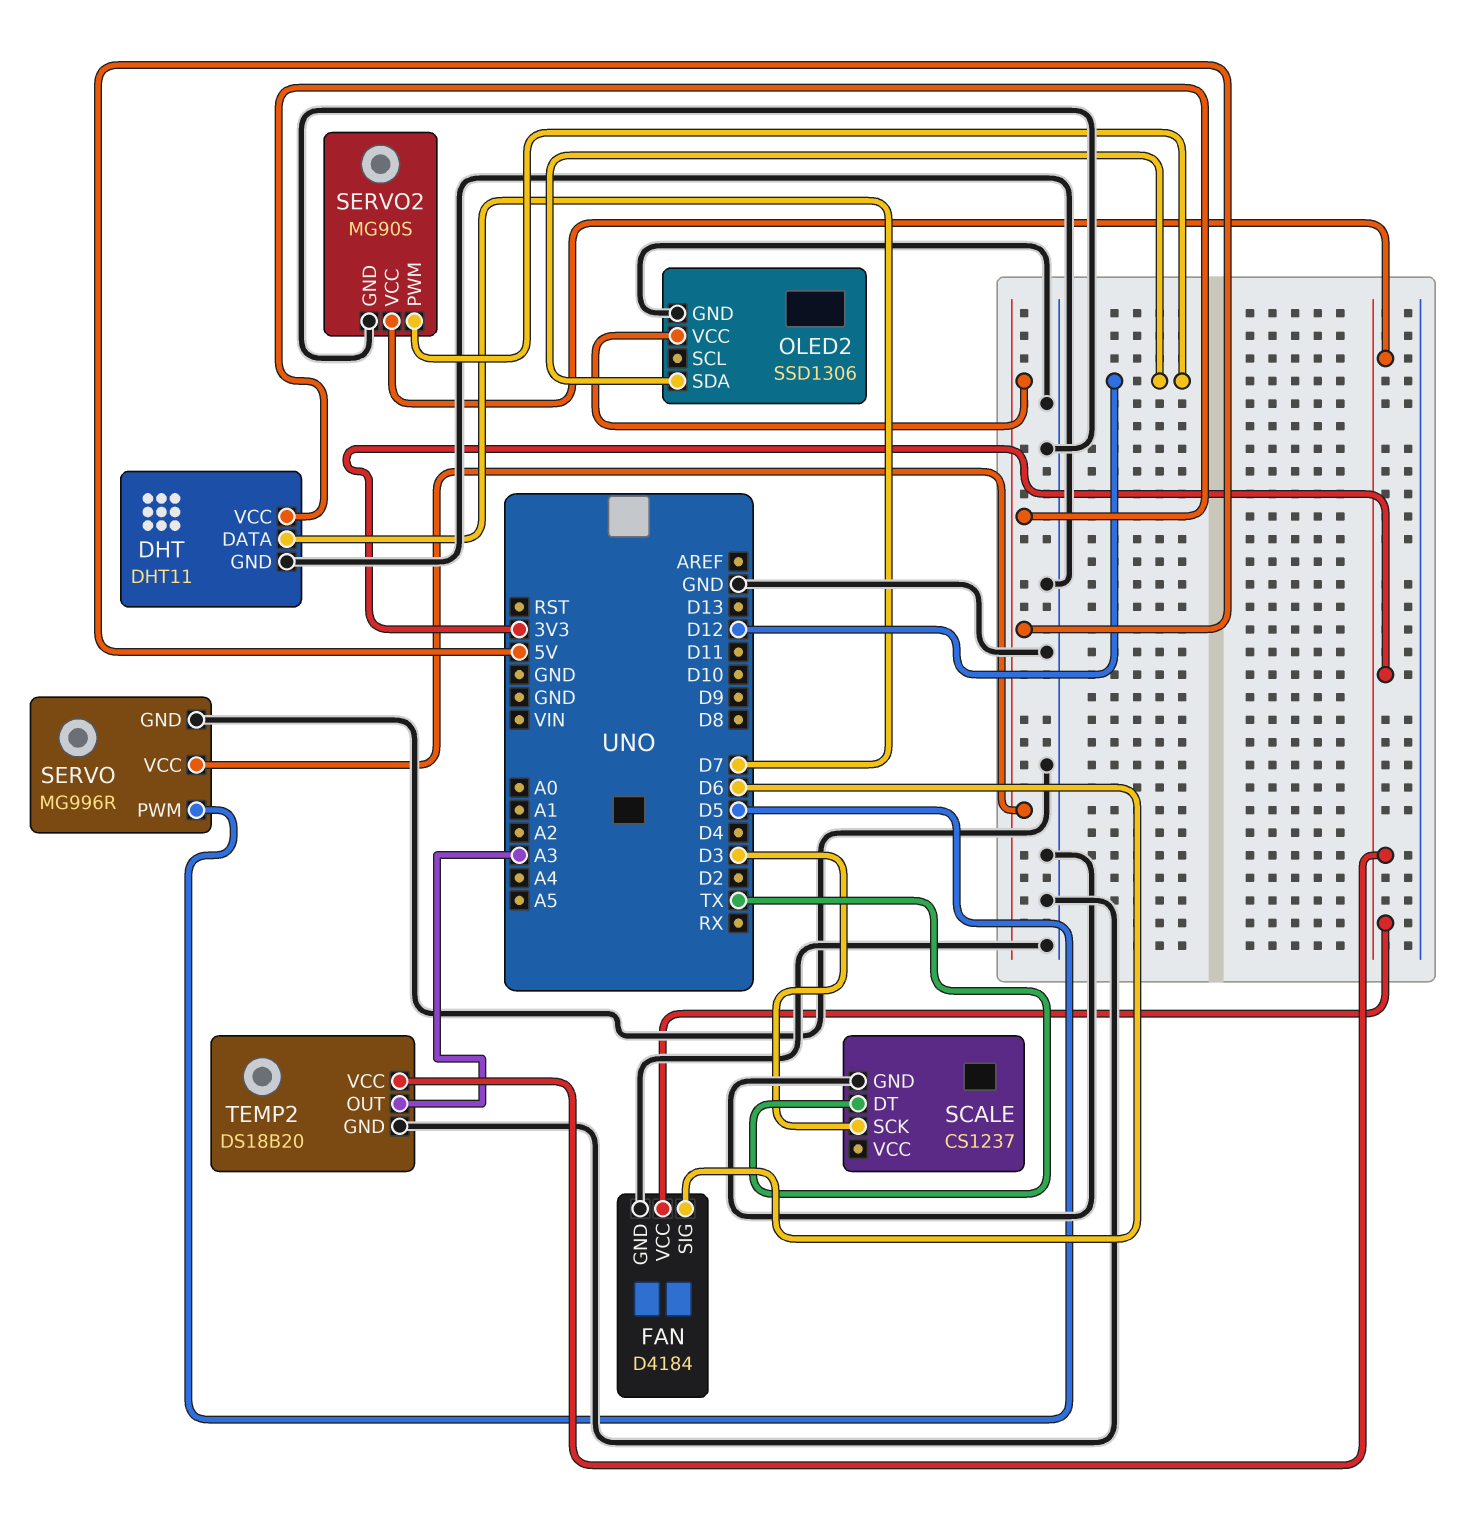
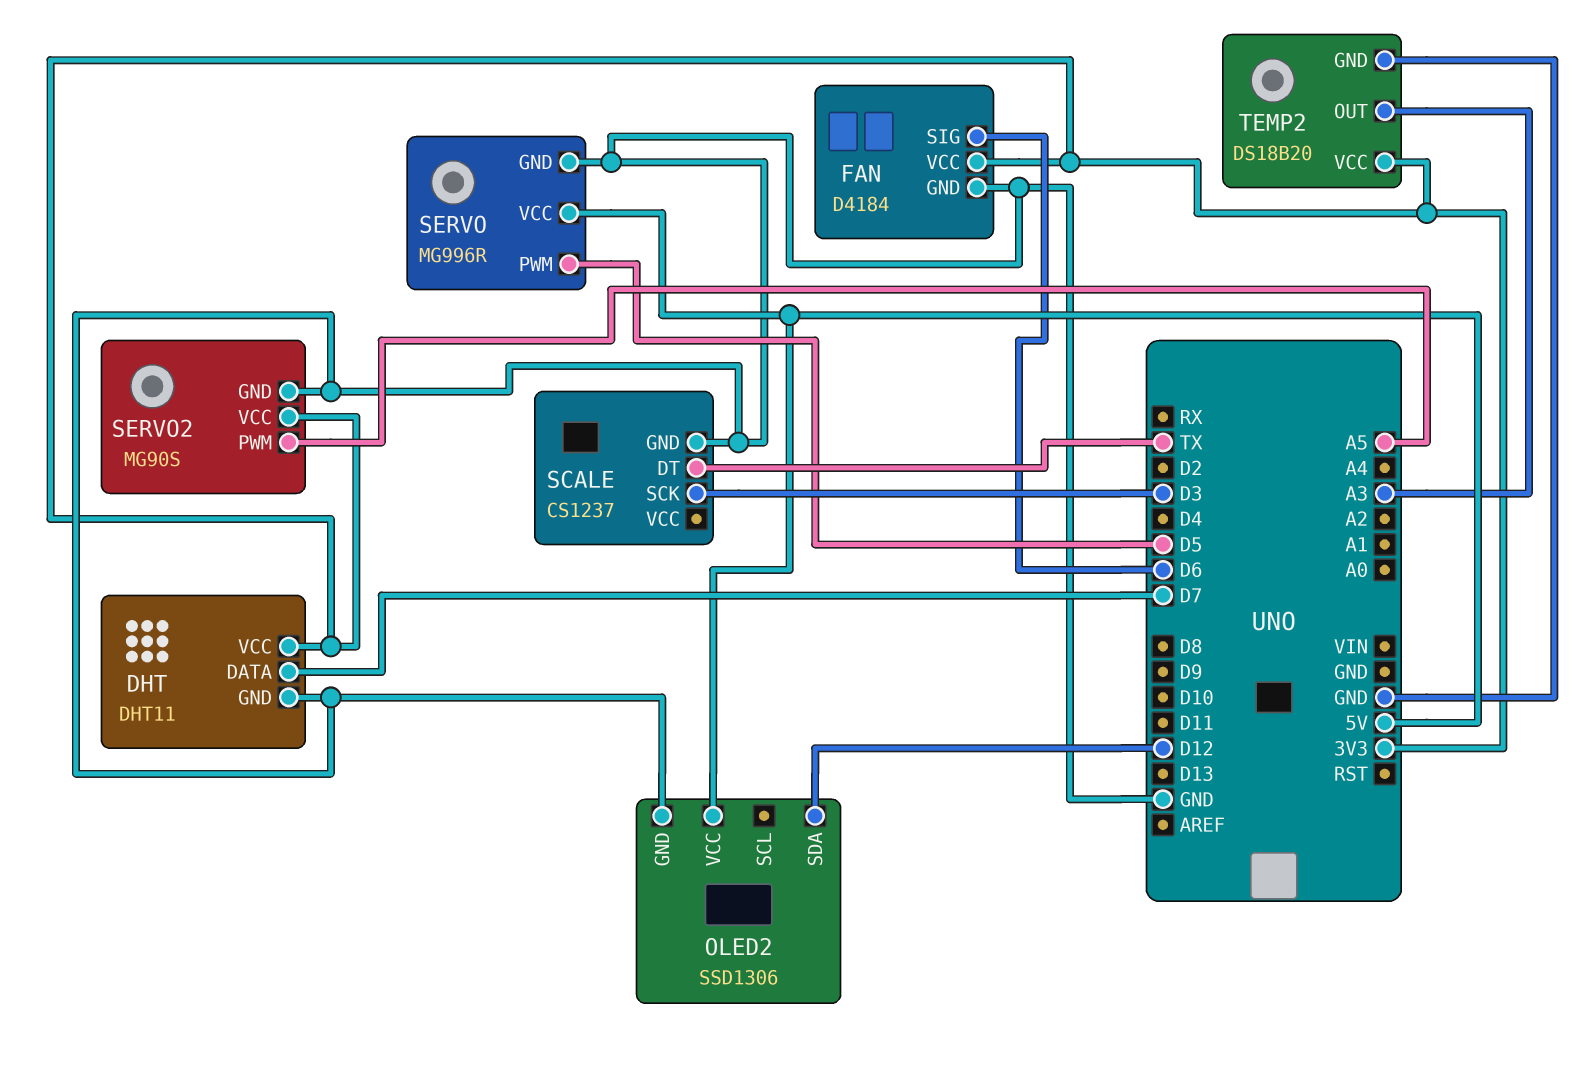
DHT pin VCC: 5V -> 3V3
SERVO2 pin PWM: D12 -> A5

